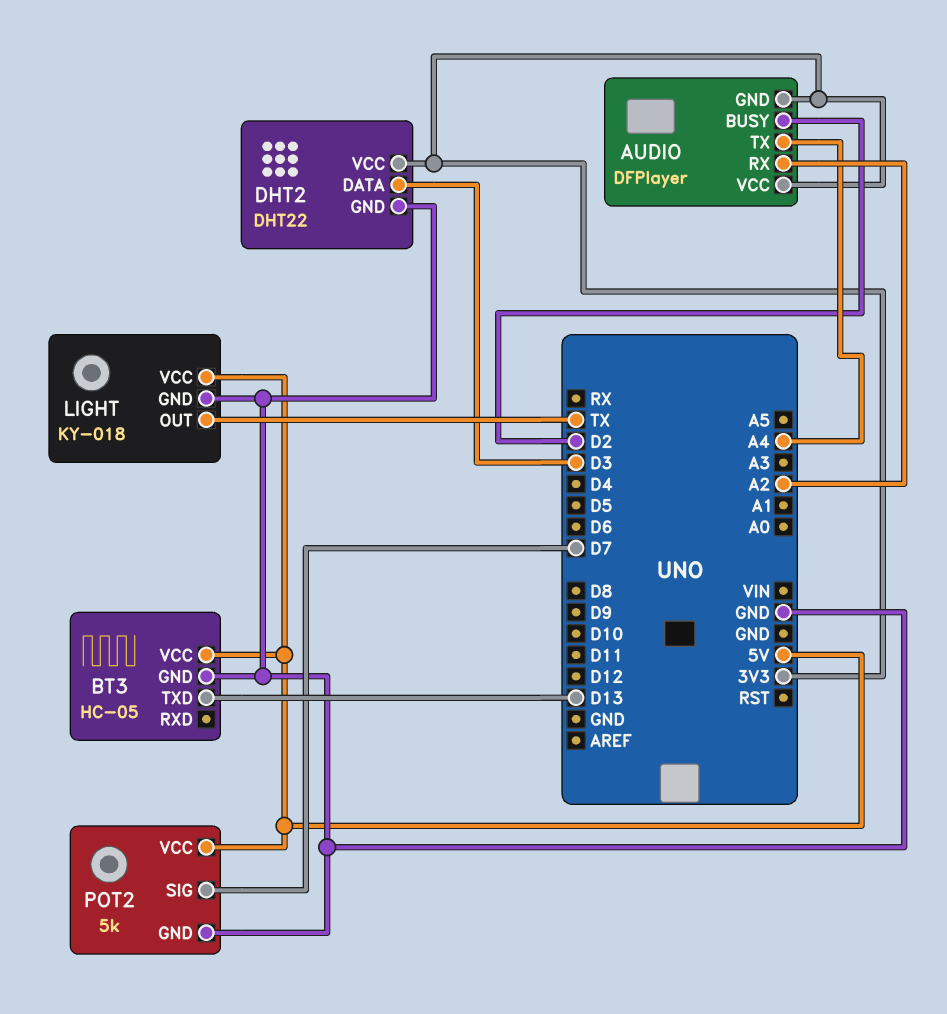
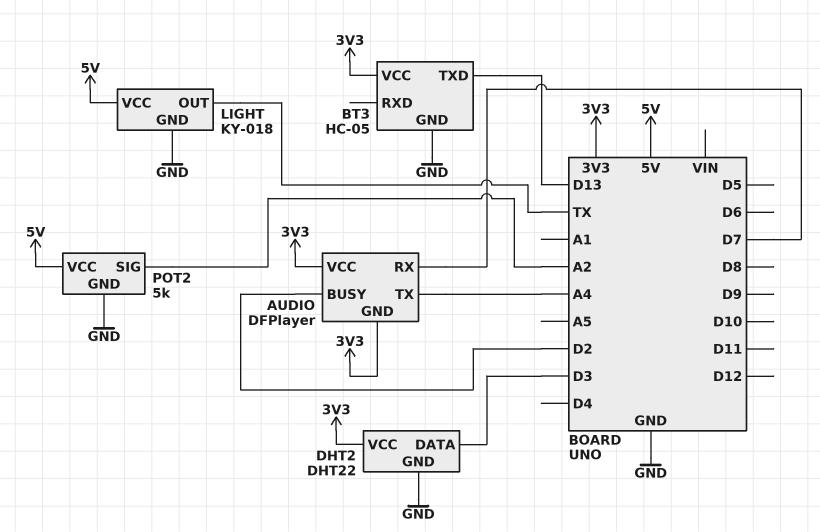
AUDIO pin RX: A2 -> D7
BT3 pin VCC: 5V -> 3V3
POT2 pin SIG: D7 -> A2

